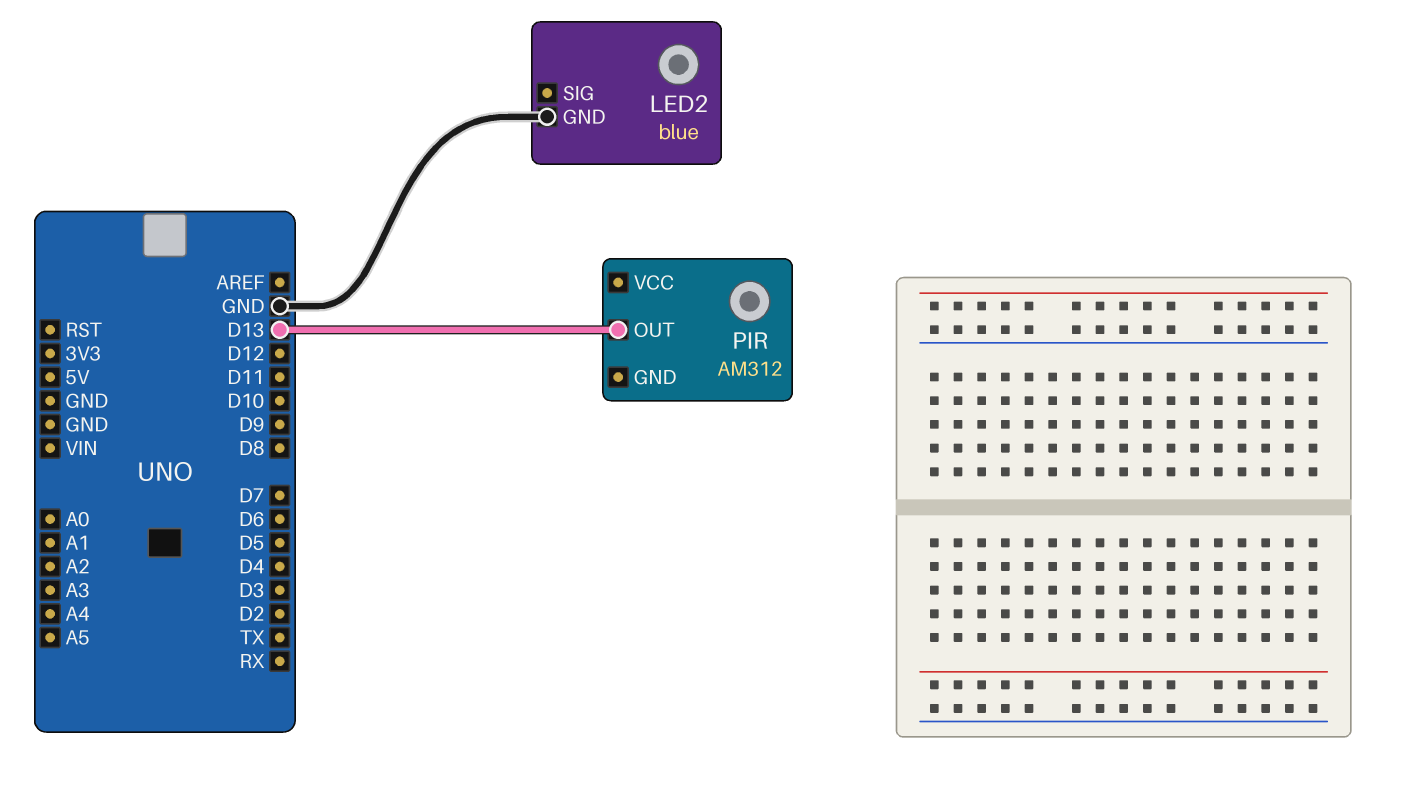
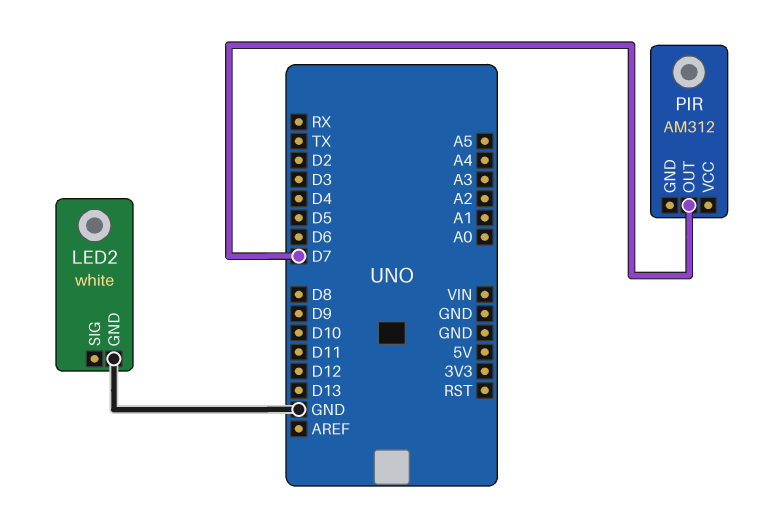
LED2: blue -> white
PIR pin OUT: D13 -> D7

